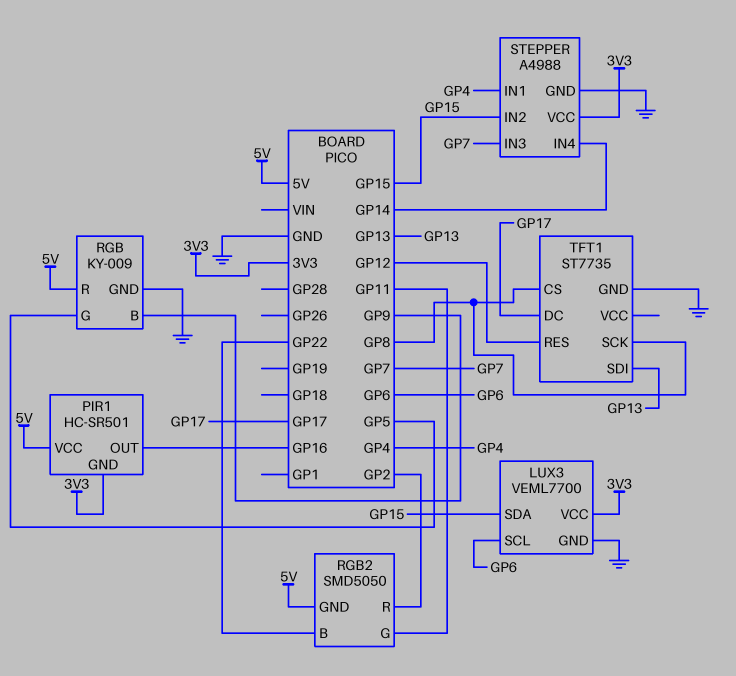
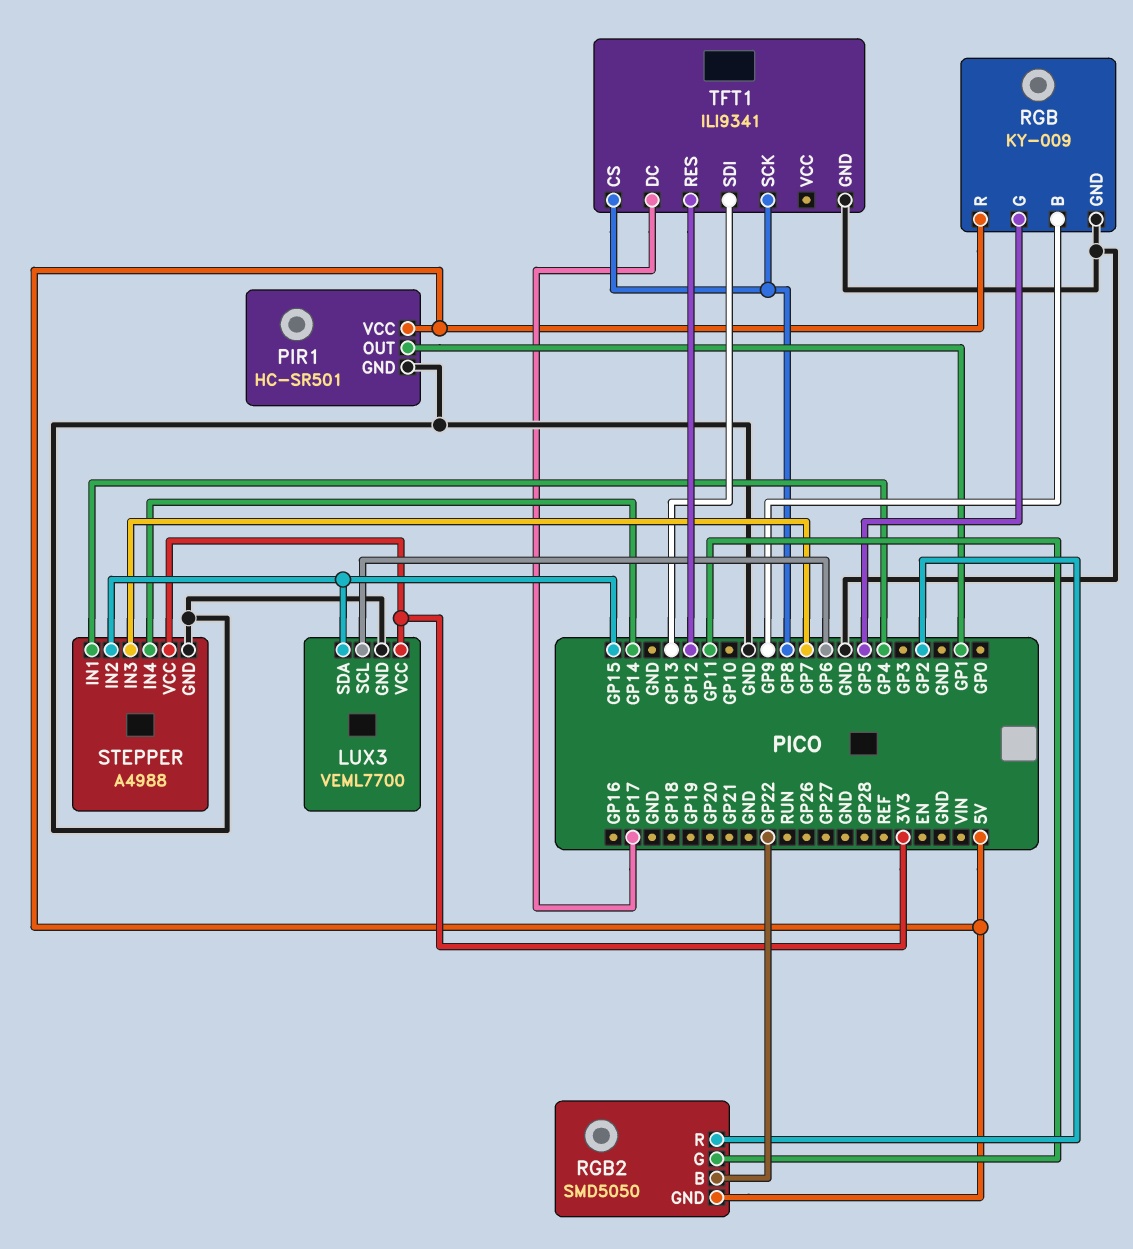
PIR1 pin GND: 3V3 -> GND
PIR1 pin OUT: GP16 -> GP1
TFT1: ST7735 -> ILI9341

